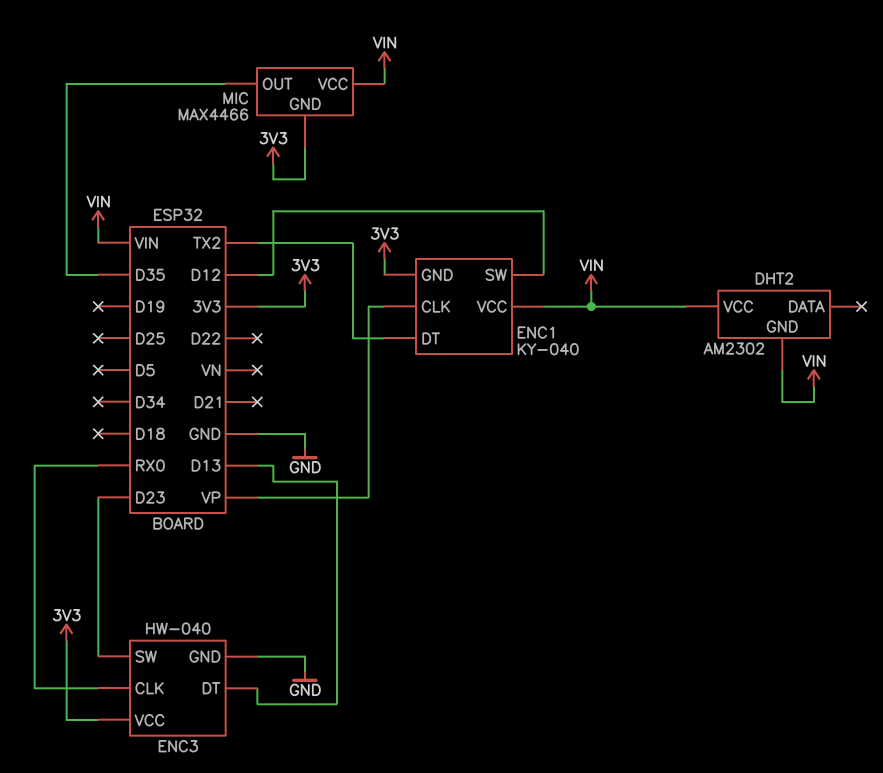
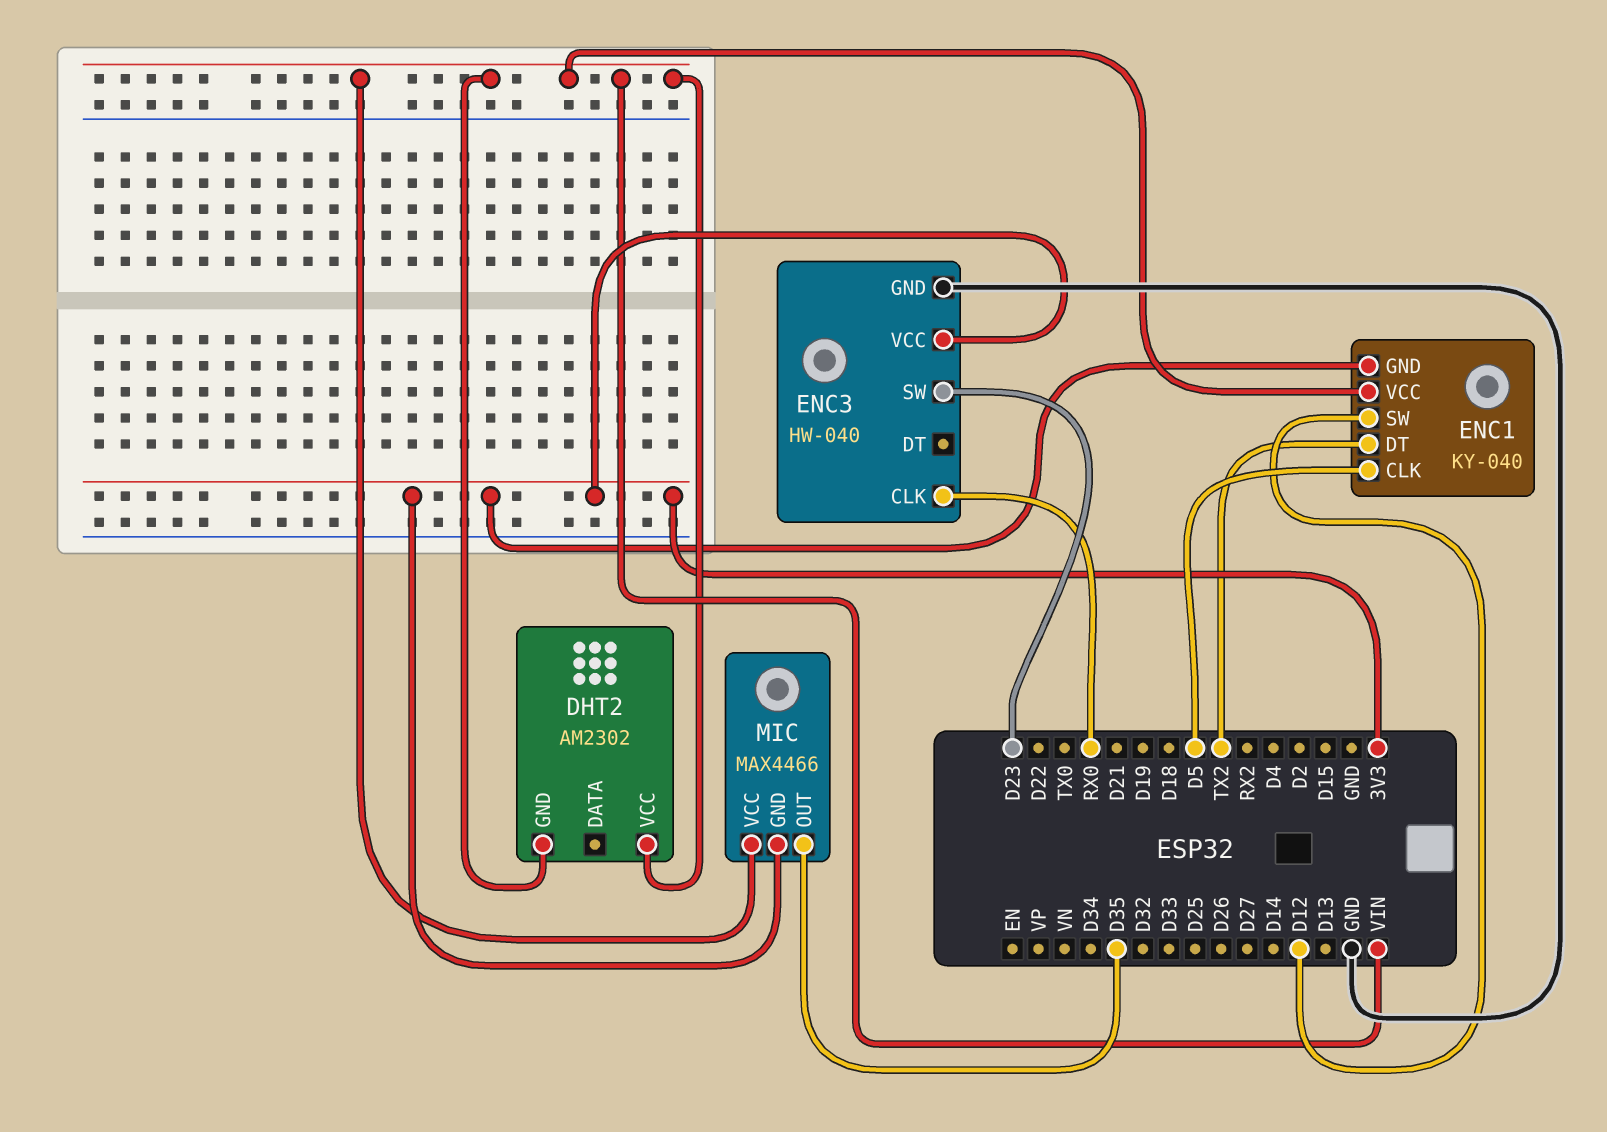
ENC1 pin CLK: VP -> D5
ENC3 pin DT: D13 -> none

